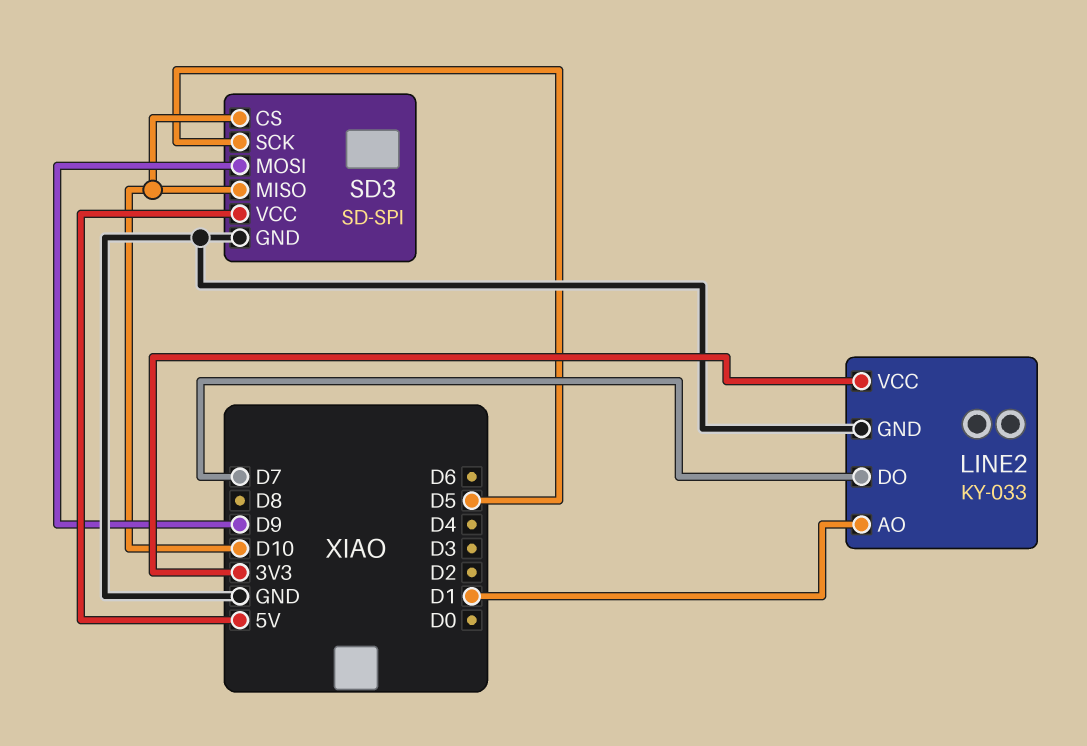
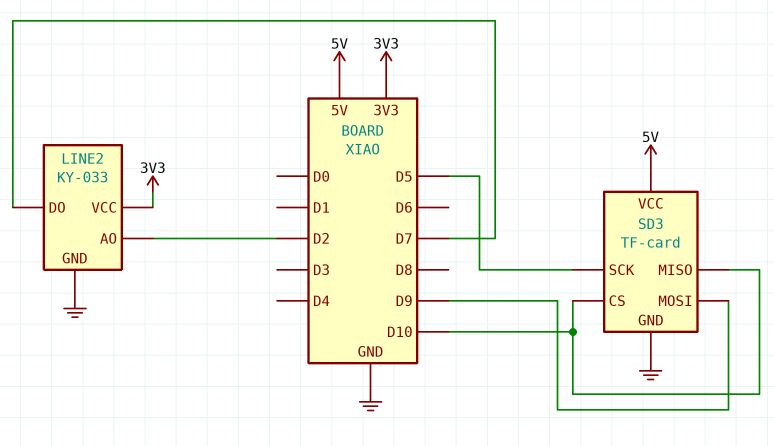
LINE2 pin AO: D1 -> D2
SD3: SD-SPI -> TF-card

